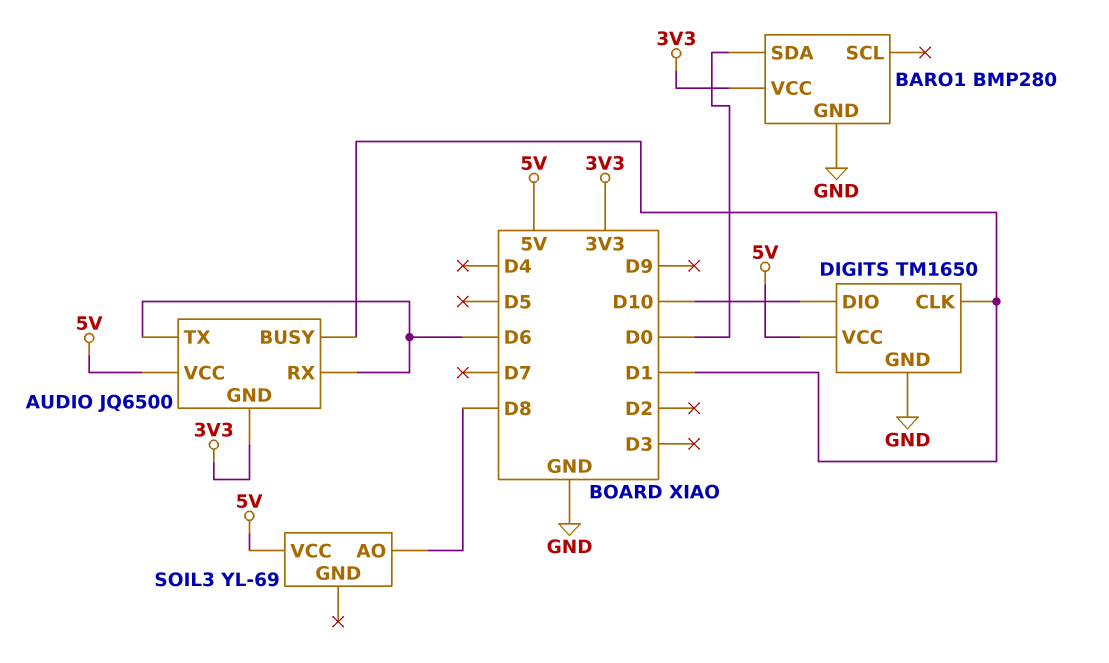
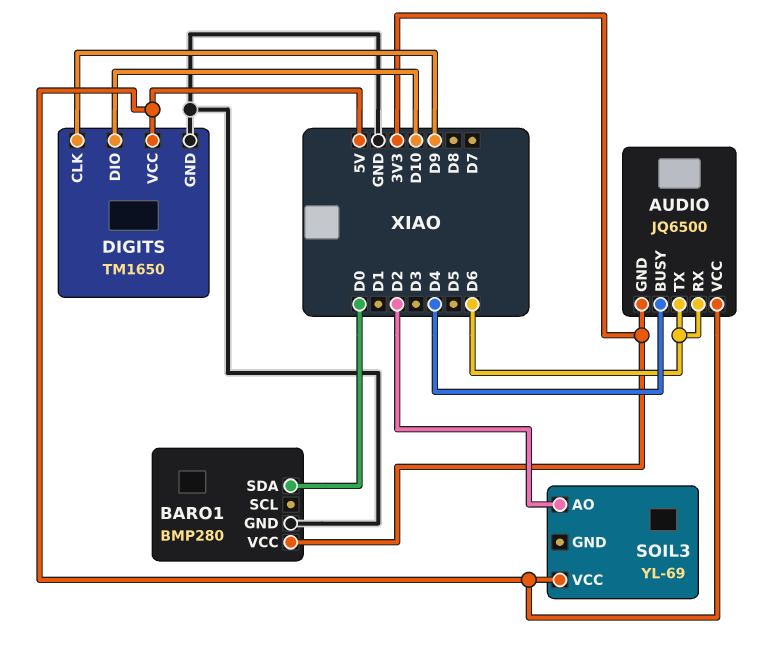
AUDIO pin BUSY: D1 -> D4
DIGITS pin CLK: D1 -> D9
SOIL3 pin AO: D8 -> D2

